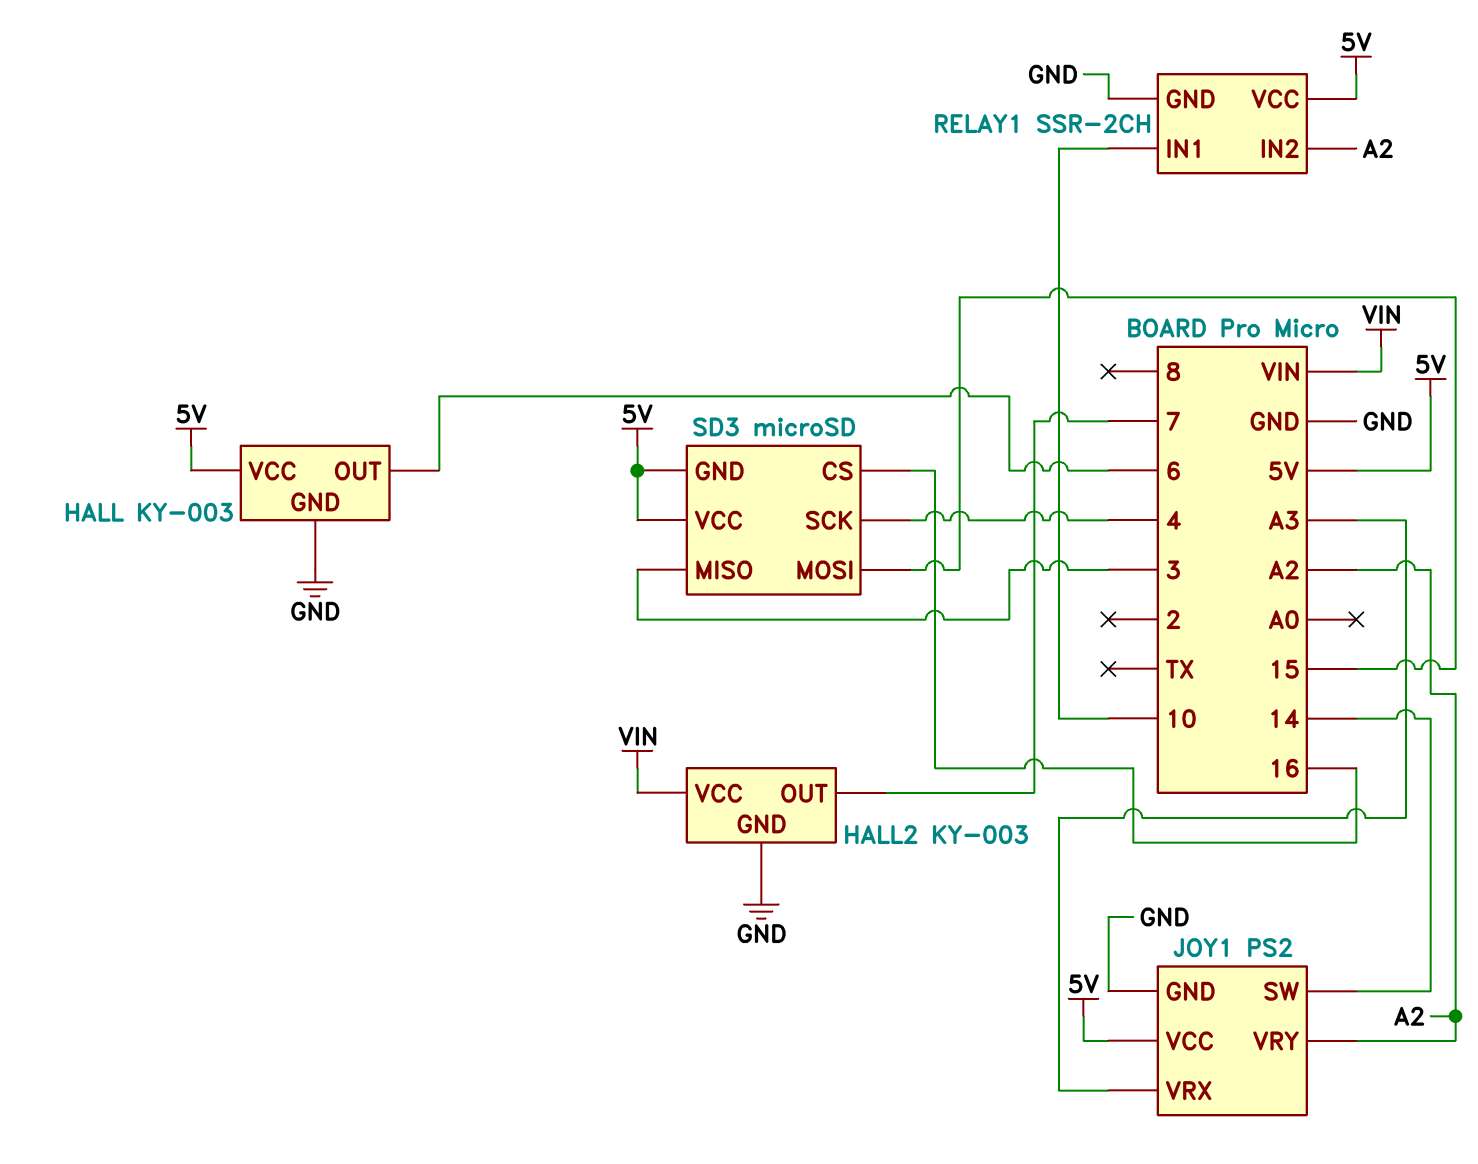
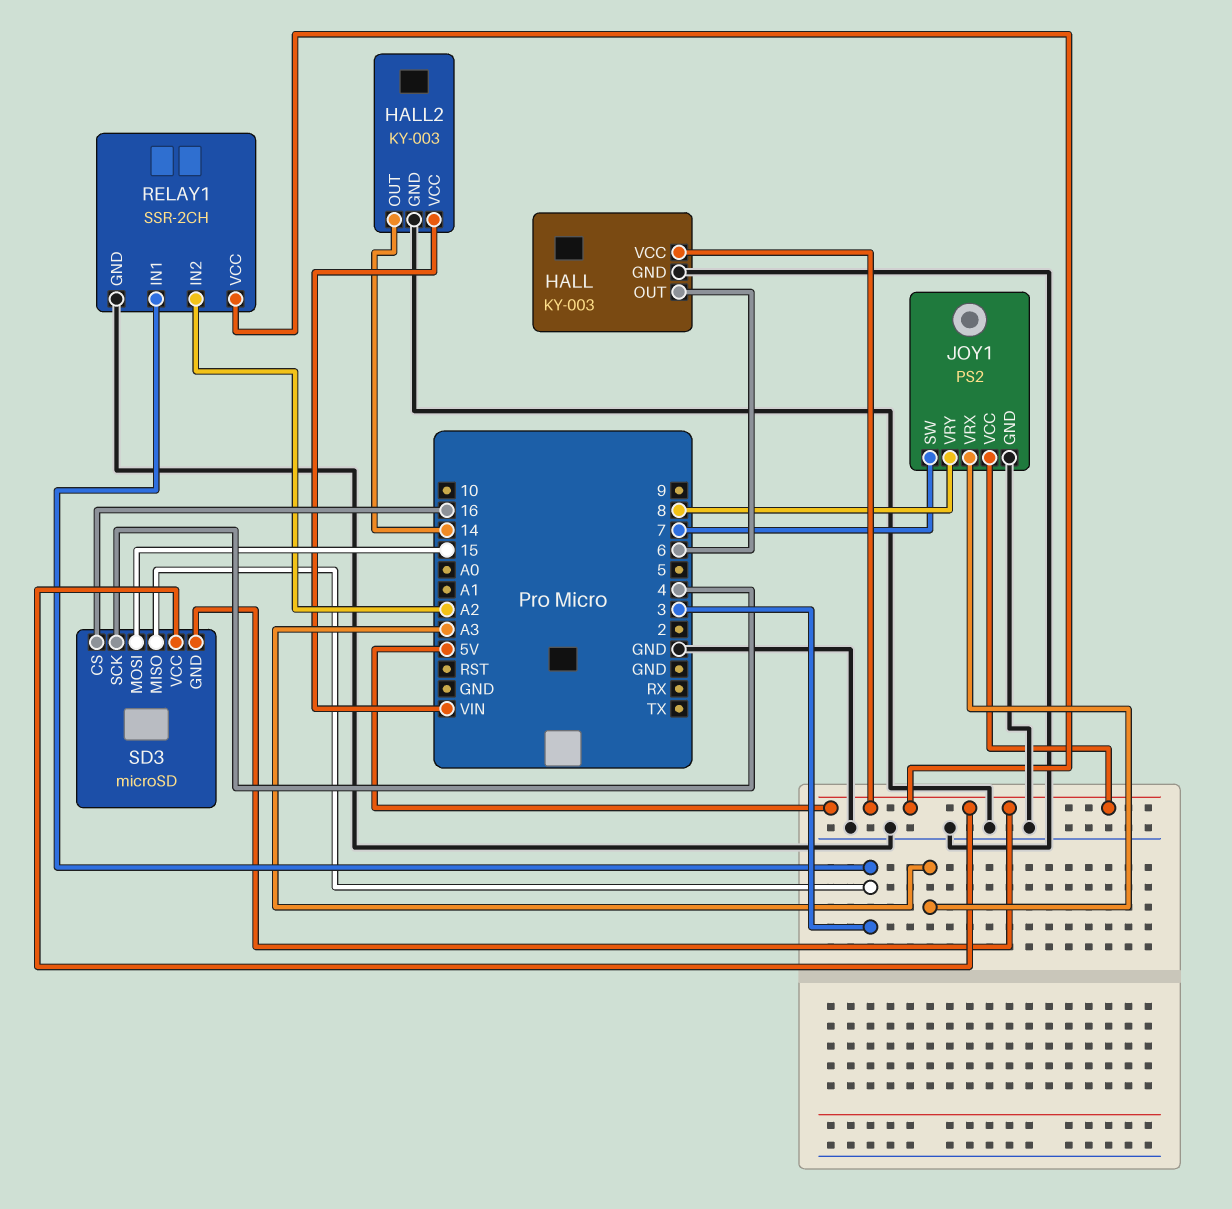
HALL2 pin OUT: 7 -> 14
JOY1 pin SW: 14 -> 7
JOY1 pin VRY: A2 -> 8
RELAY1 pin IN1: 10 -> 3

